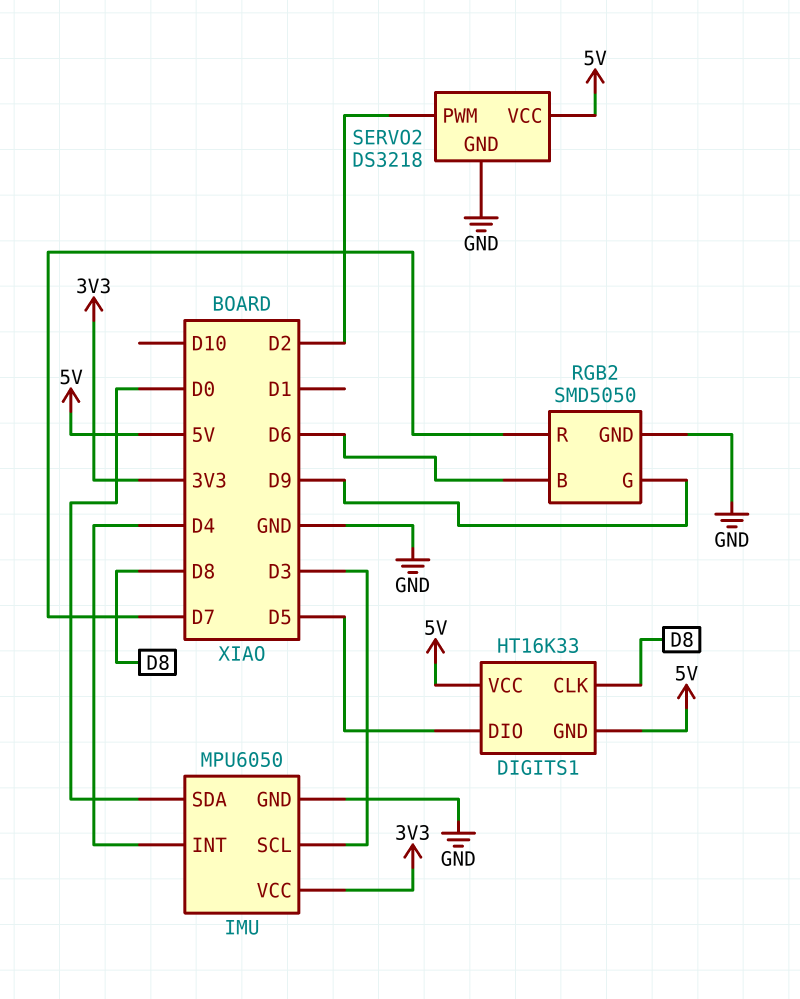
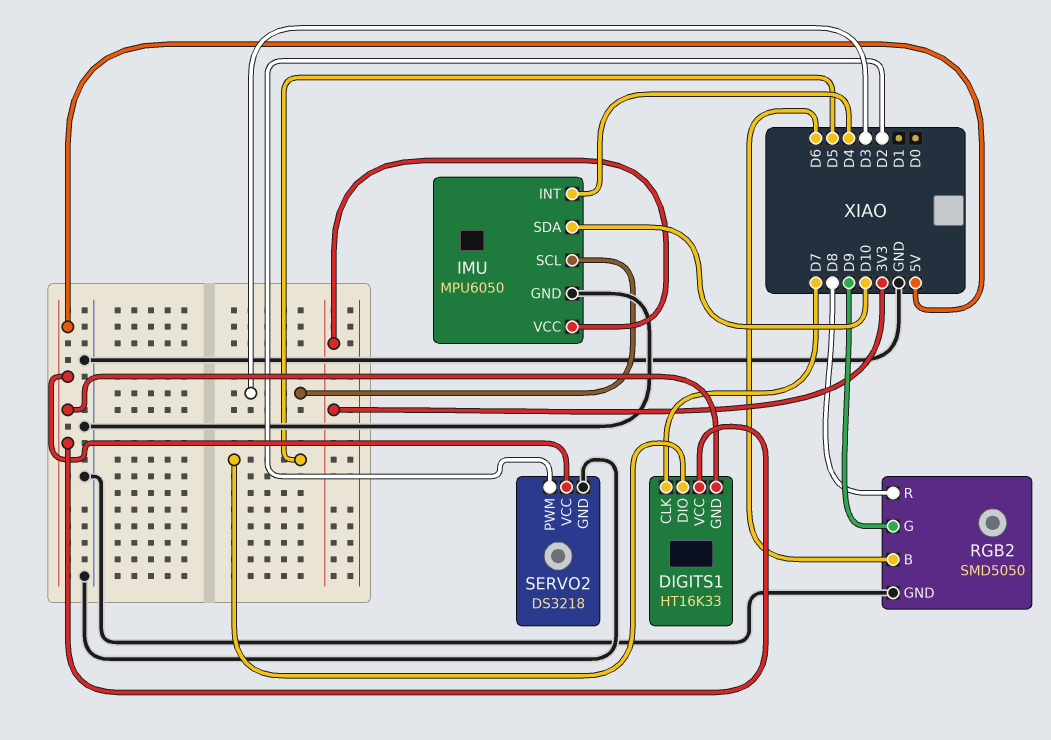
DIGITS1 pin CLK: D8 -> D7
IMU pin SDA: D0 -> D10
RGB2 pin R: D7 -> D8

